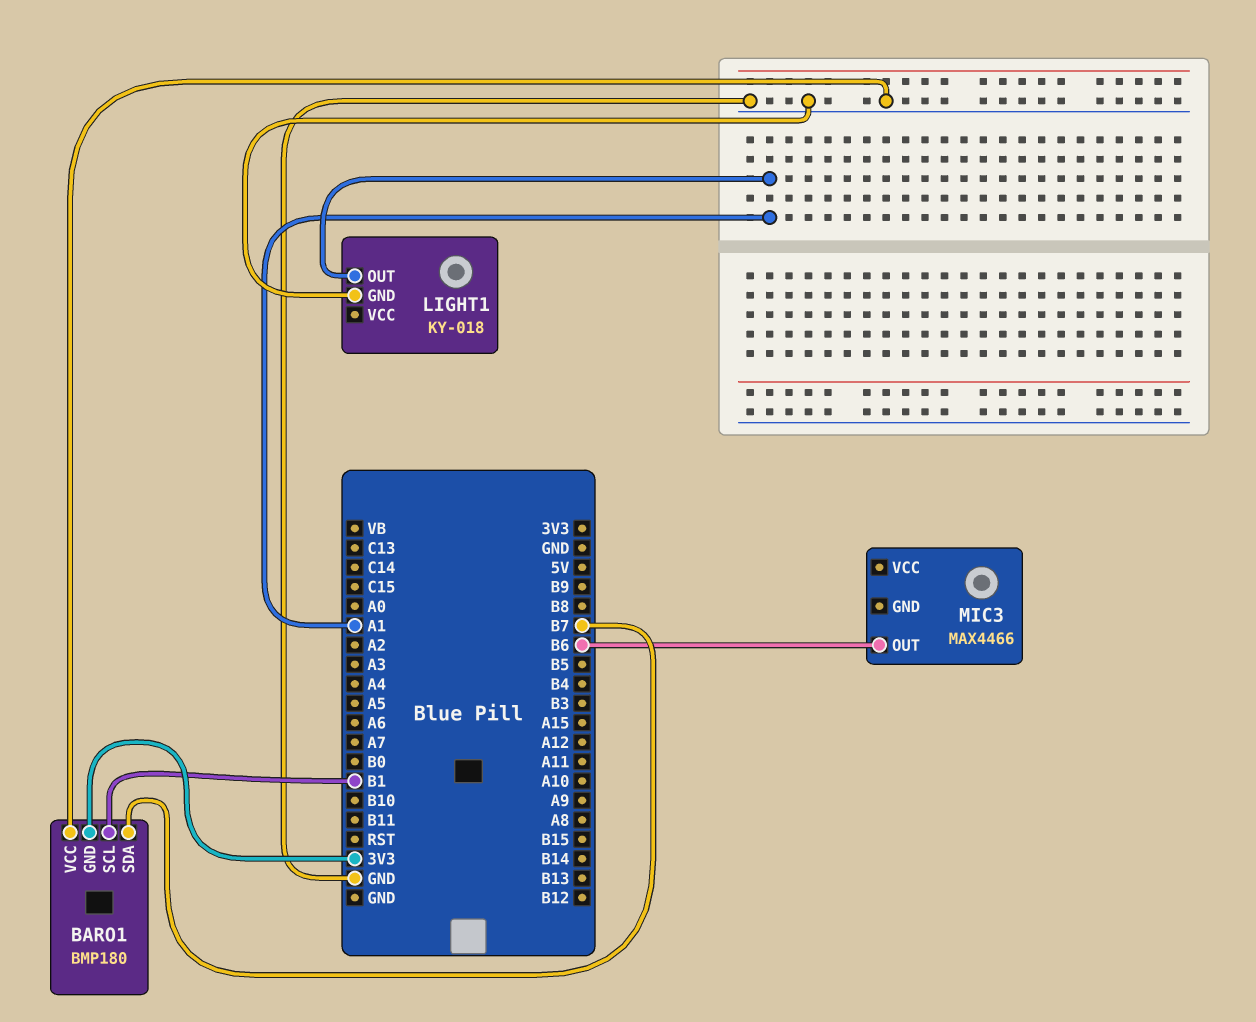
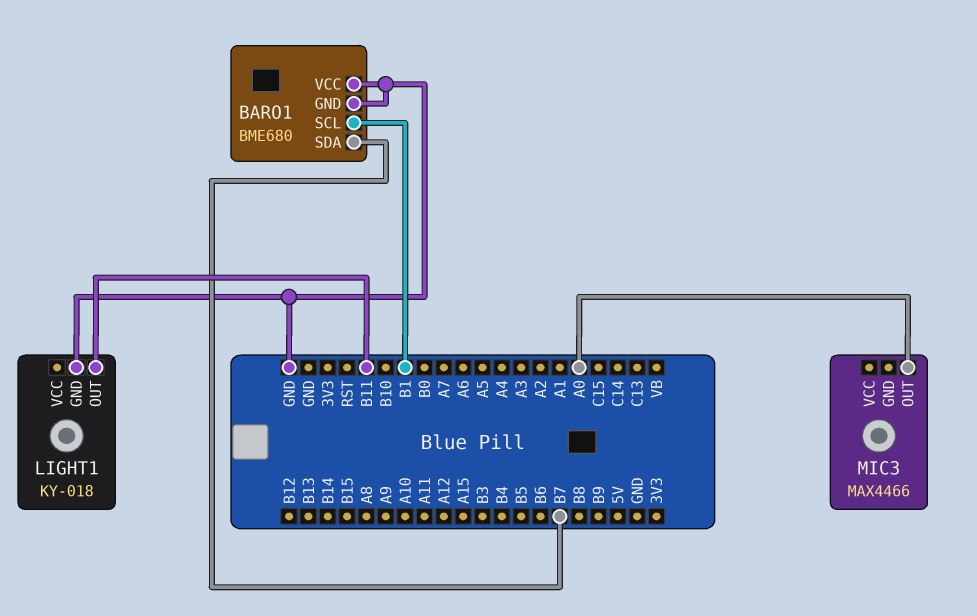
BARO1: BMP180 -> BME680
BARO1 pin GND: 3V3 -> GND
LIGHT1 pin OUT: A1 -> B11
MIC3 pin OUT: B6 -> A0

